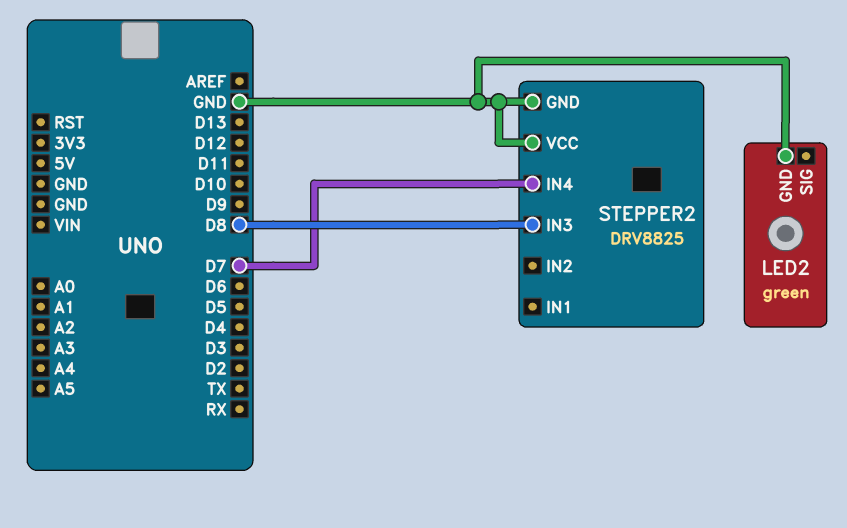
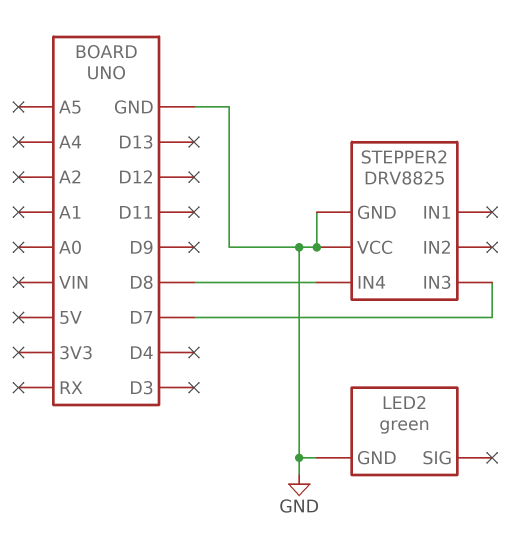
STEPPER2 pin IN3: D8 -> D7
STEPPER2 pin IN4: D7 -> D8

